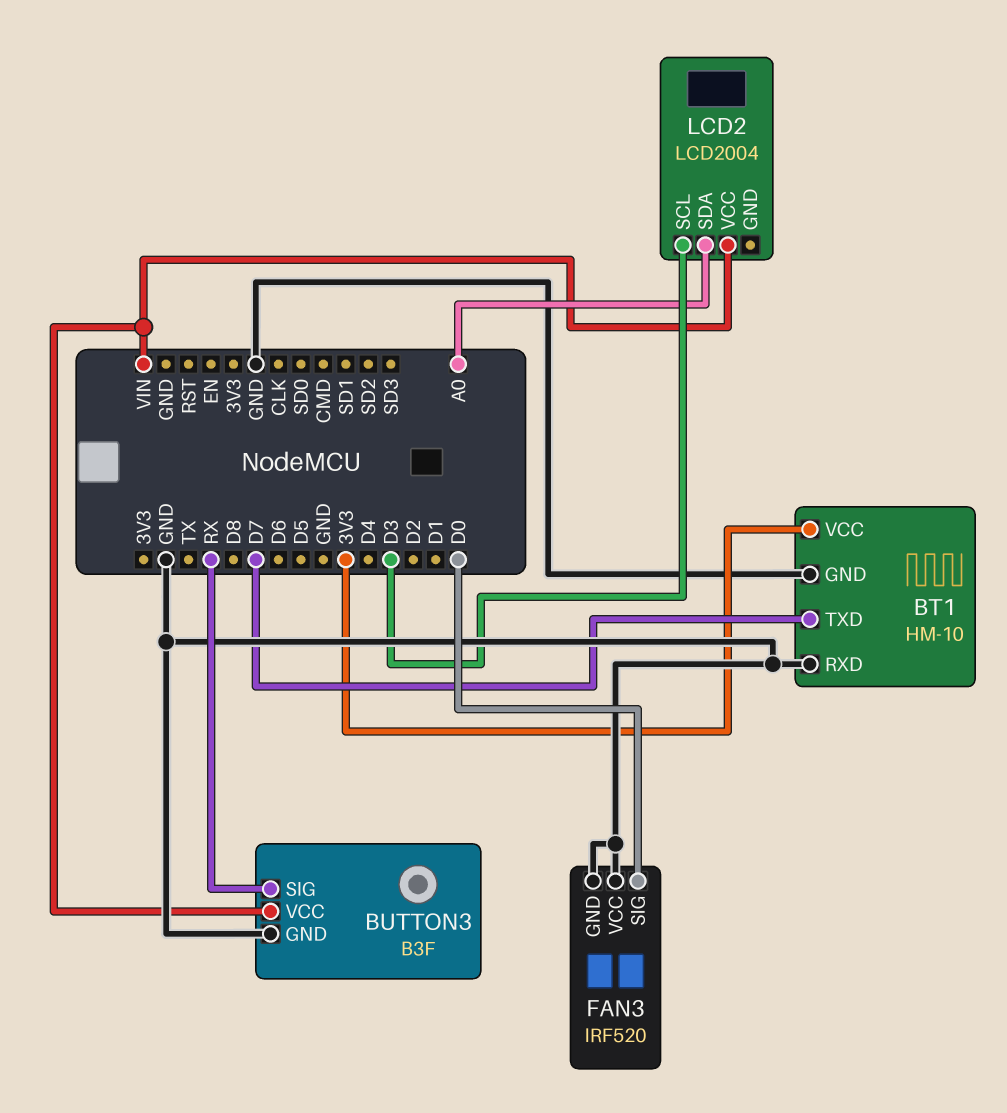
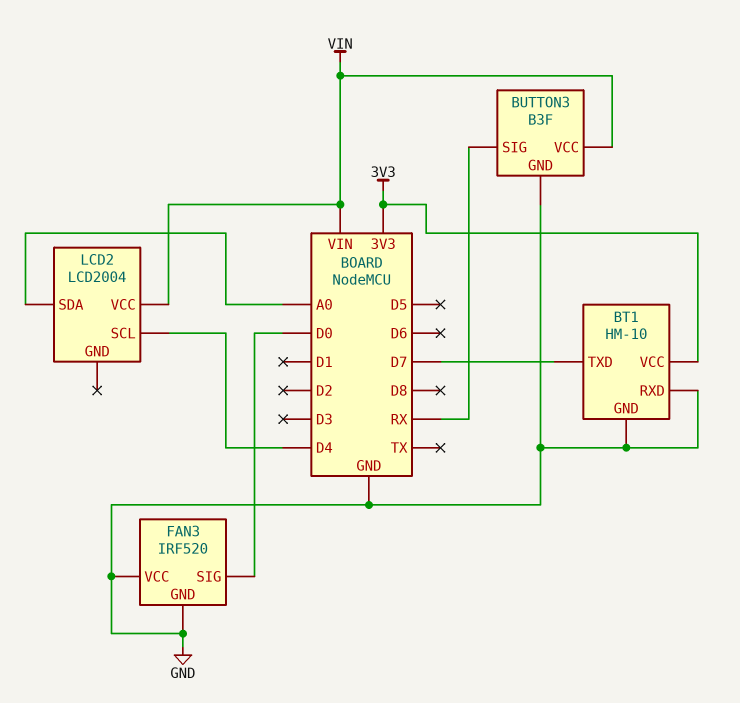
LCD2 pin SCL: D3 -> D4

